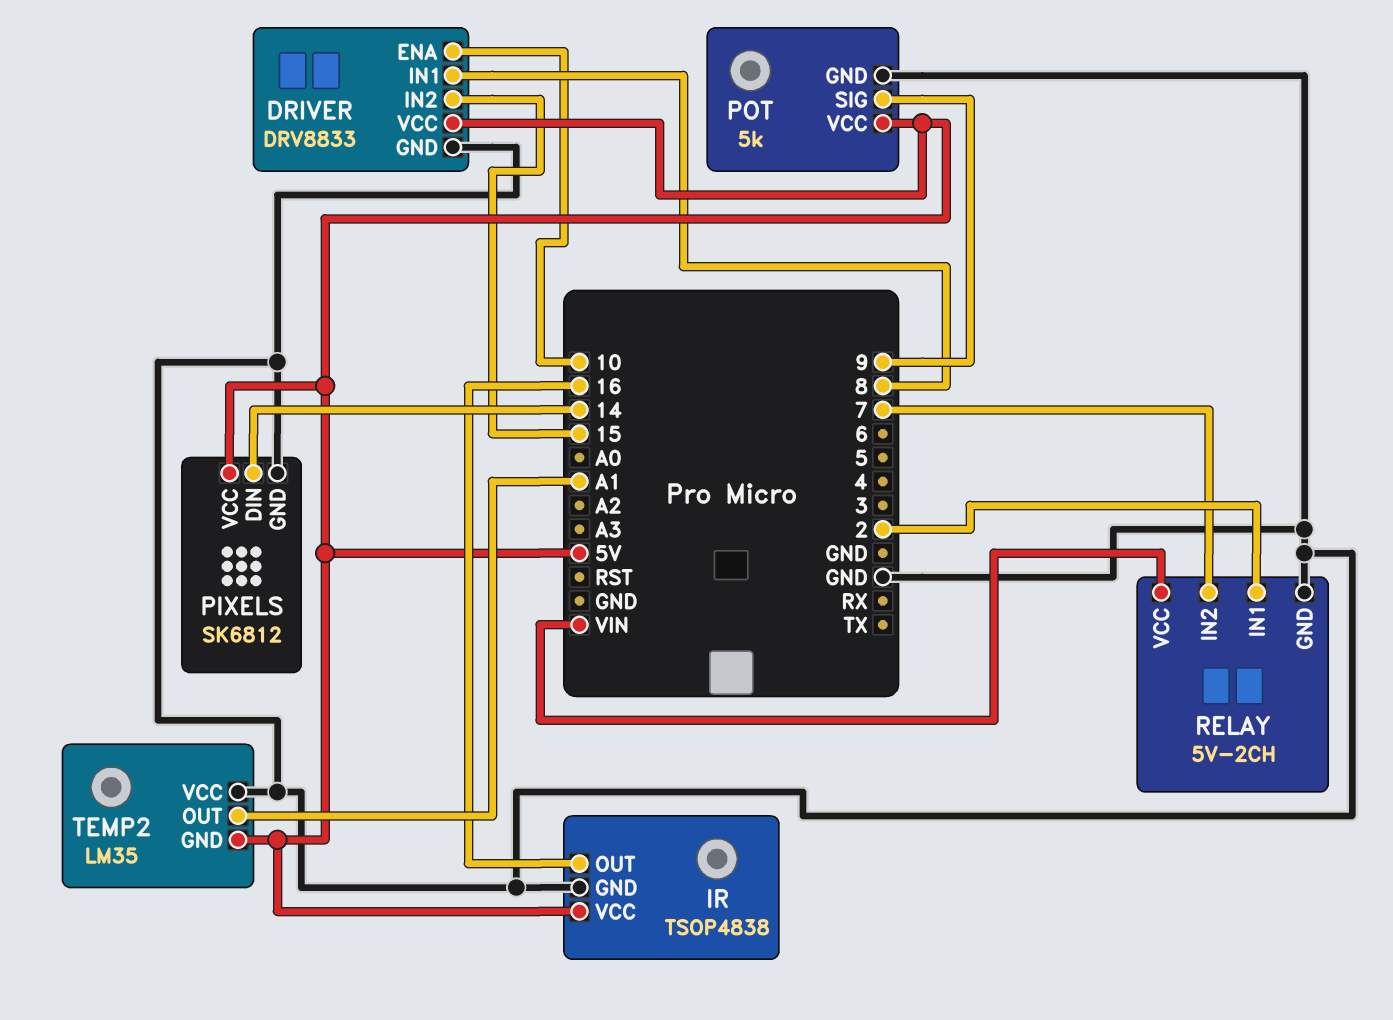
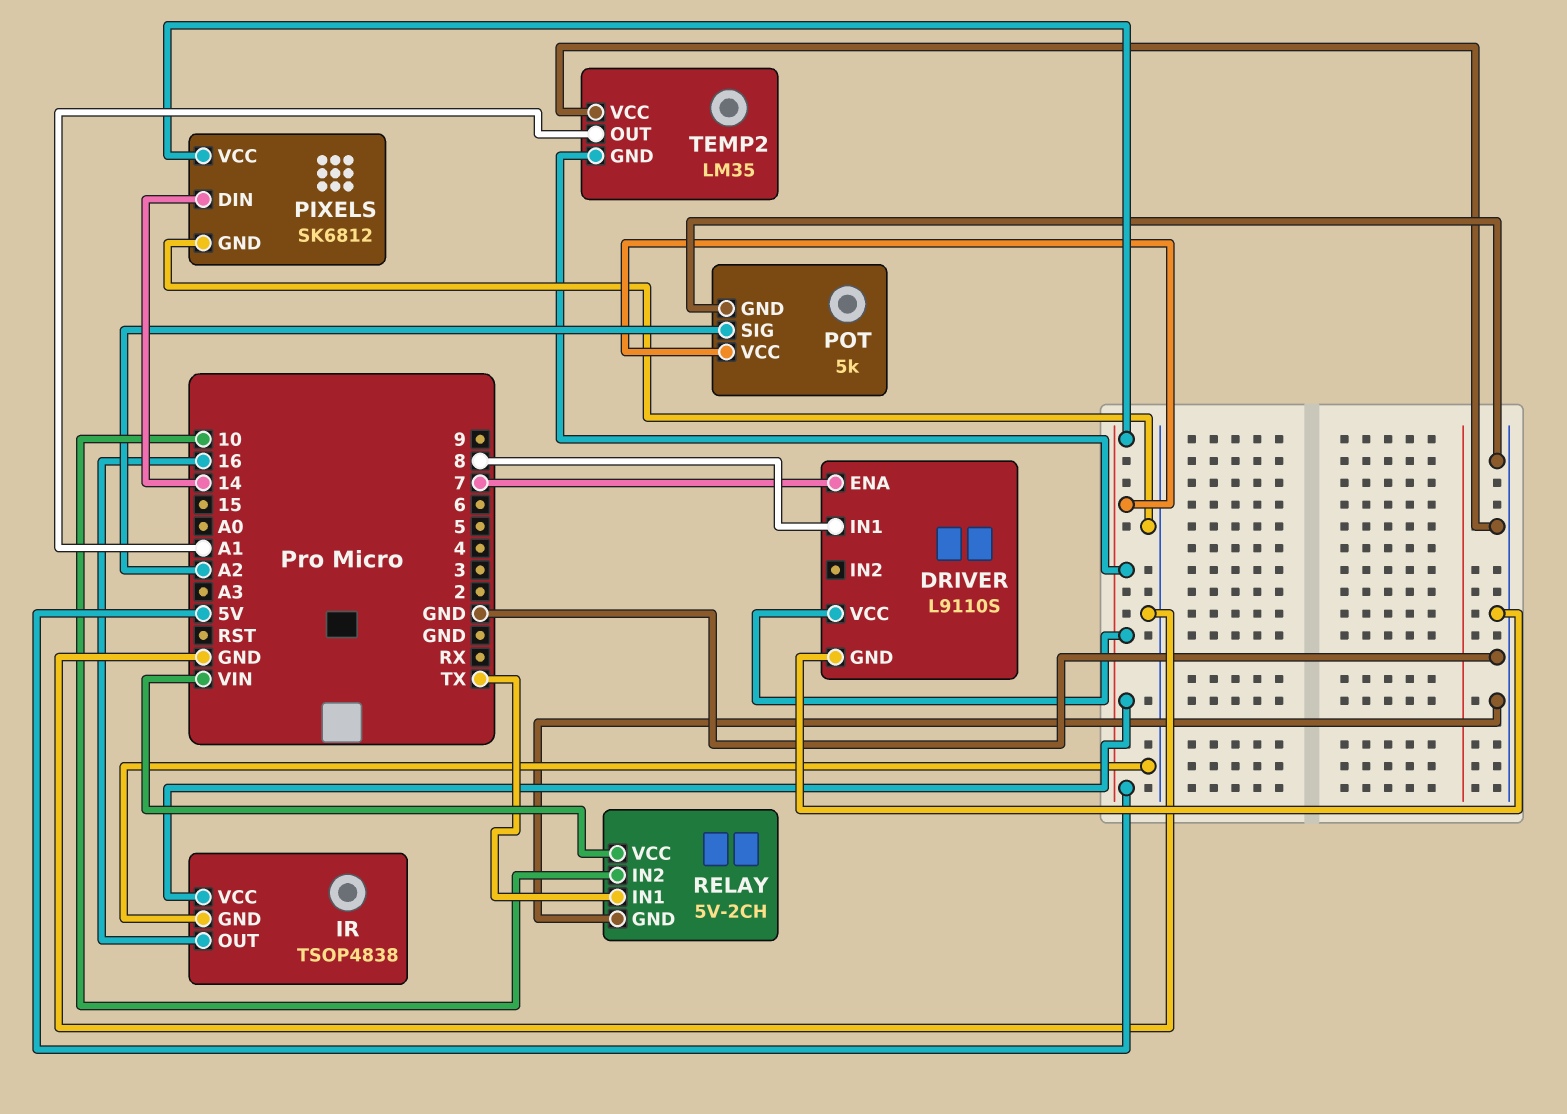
DRIVER: DRV8833 -> L9110S
DRIVER pin ENA: 10 -> 7
DRIVER pin IN2: 15 -> none
POT pin SIG: 9 -> A2
RELAY pin IN1: 2 -> TX
RELAY pin IN2: 7 -> 10

